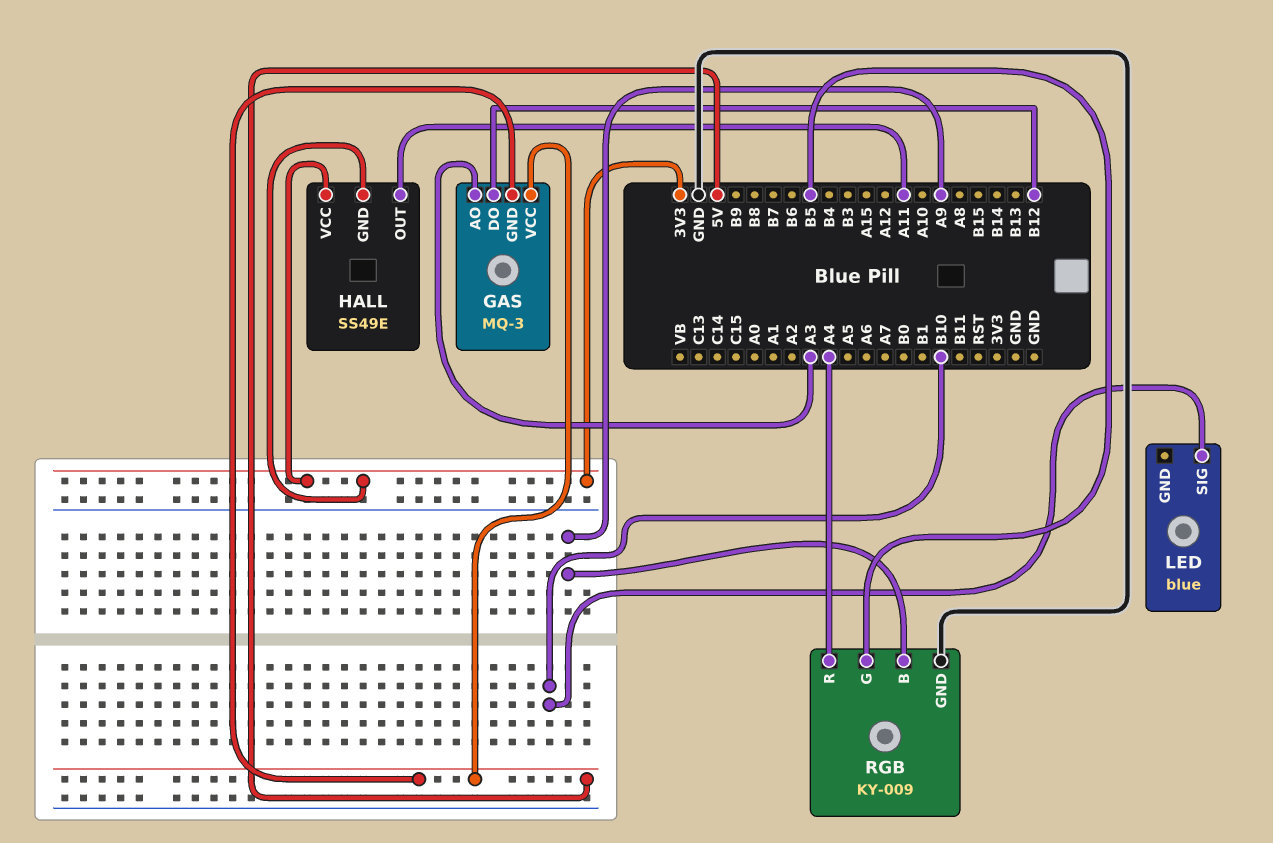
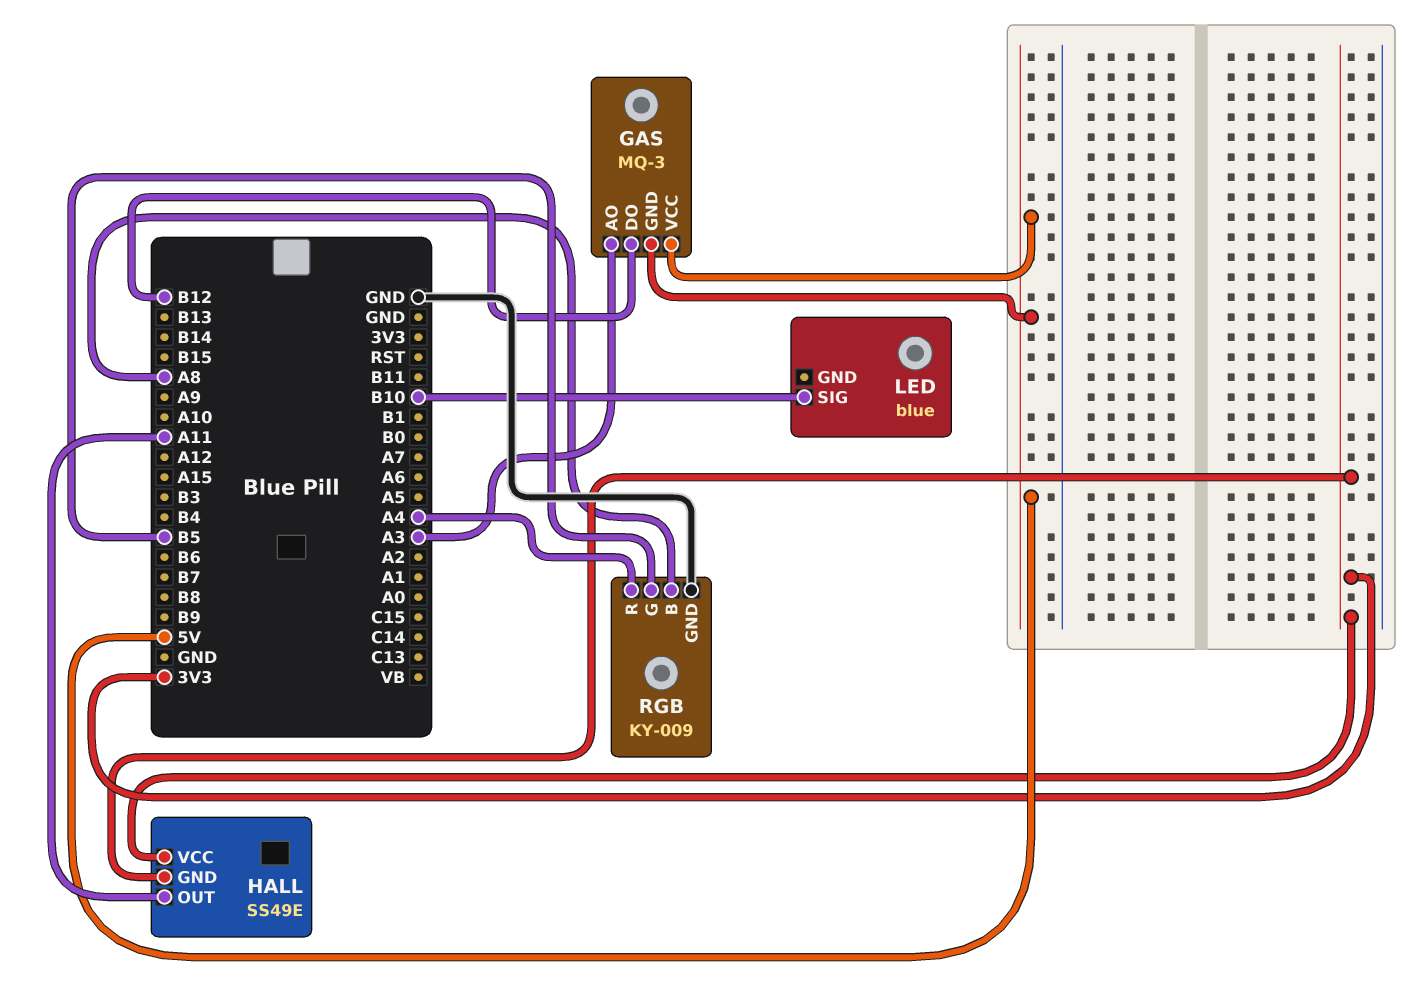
RGB pin B: A9 -> A8

